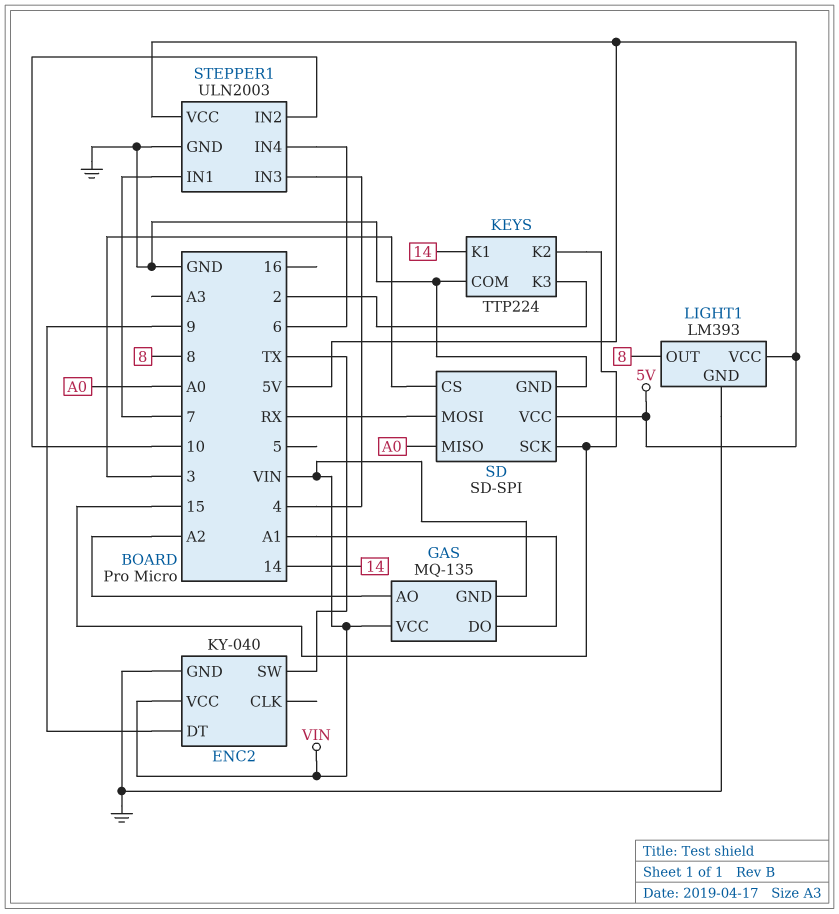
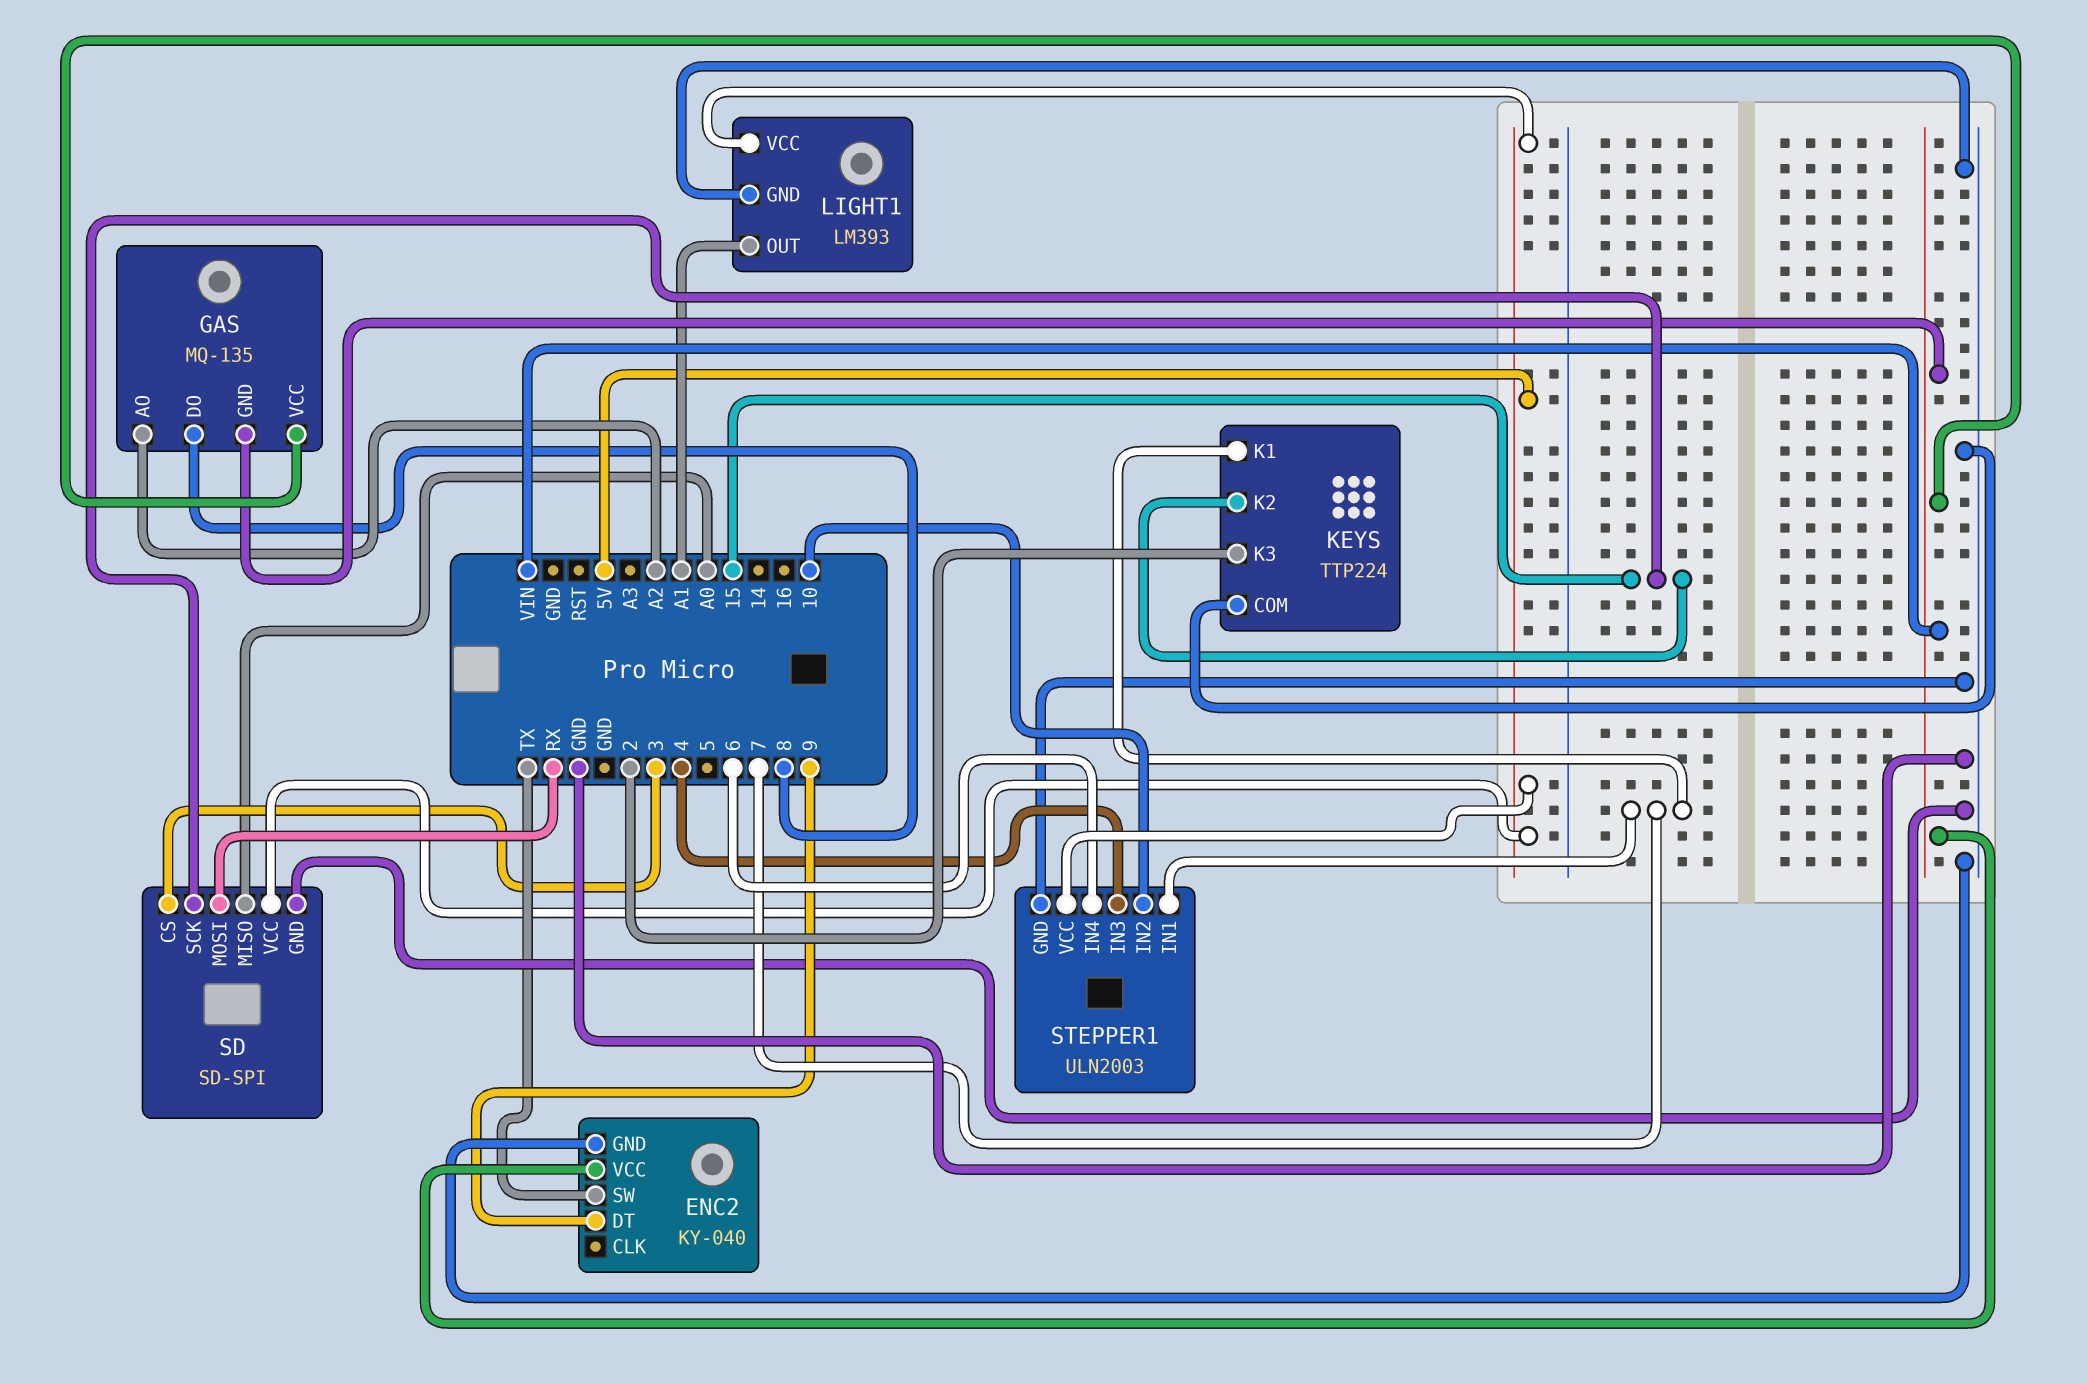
GAS pin DO: A1 -> 8
KEYS pin K1: 14 -> 7
LIGHT1 pin OUT: 8 -> A1

